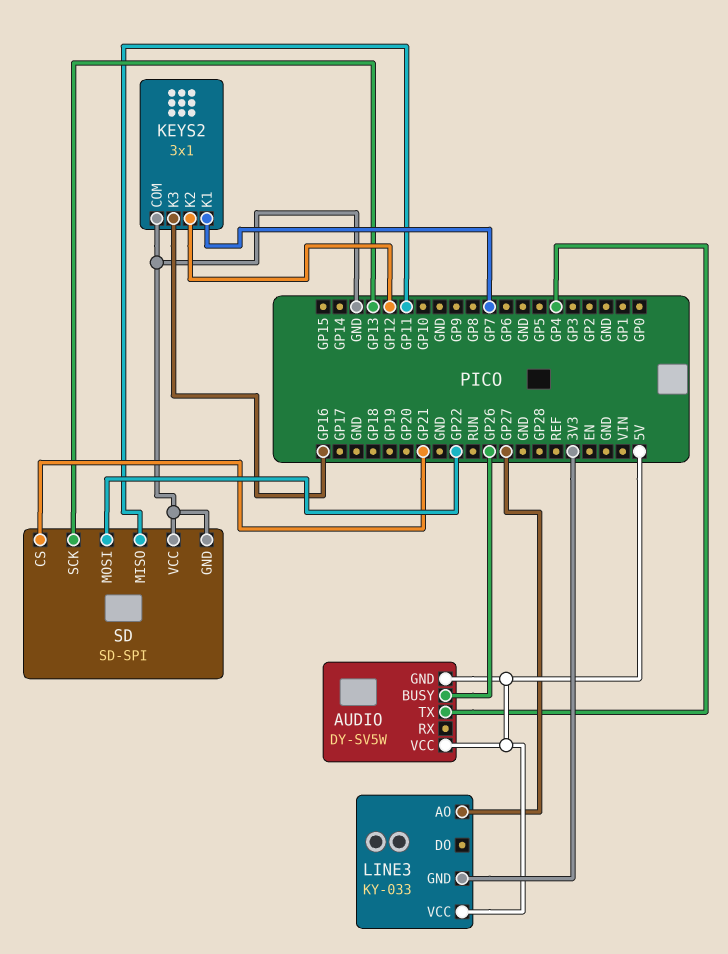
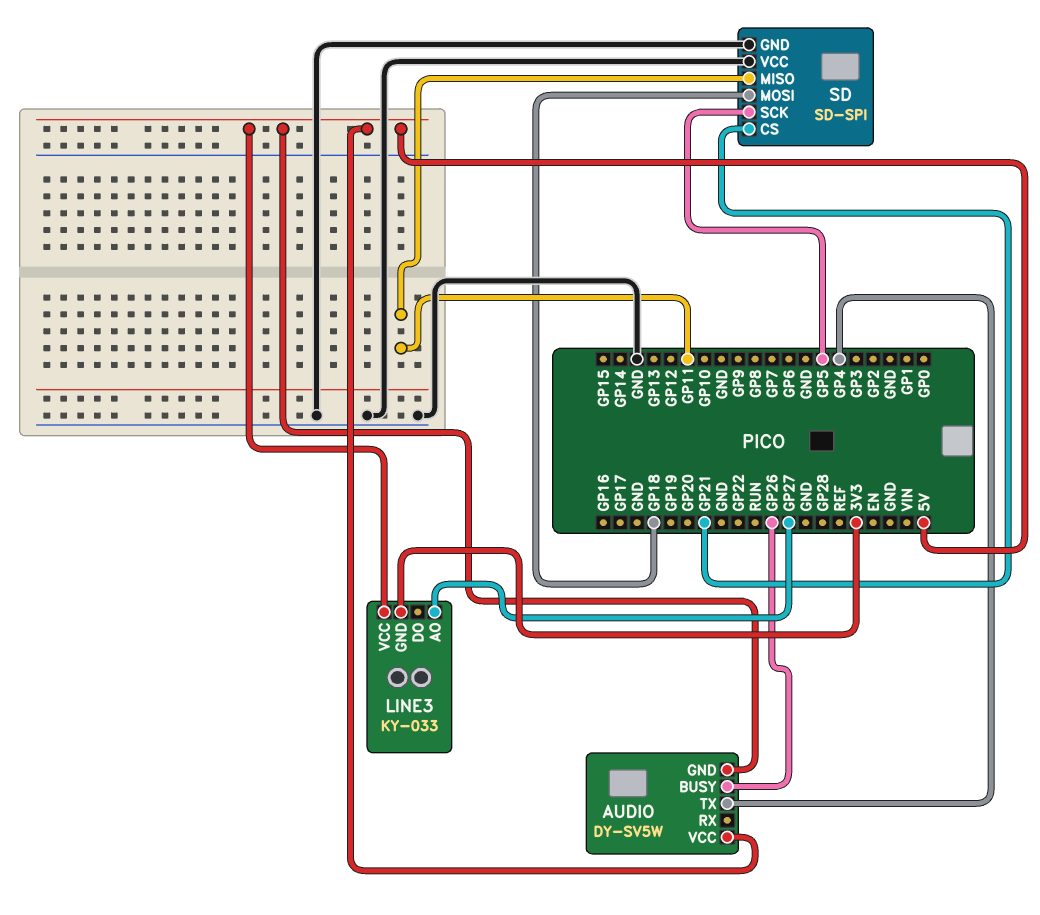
KEYS2: 3x1 -> none
KEYS2 pin COM: GND -> none
KEYS2 pin K1: GP7 -> none
KEYS2 pin K2: GP12 -> none
KEYS2 pin K3: GP16 -> none
SD pin MOSI: GP22 -> GP18
SD pin SCK: GP13 -> GP5

